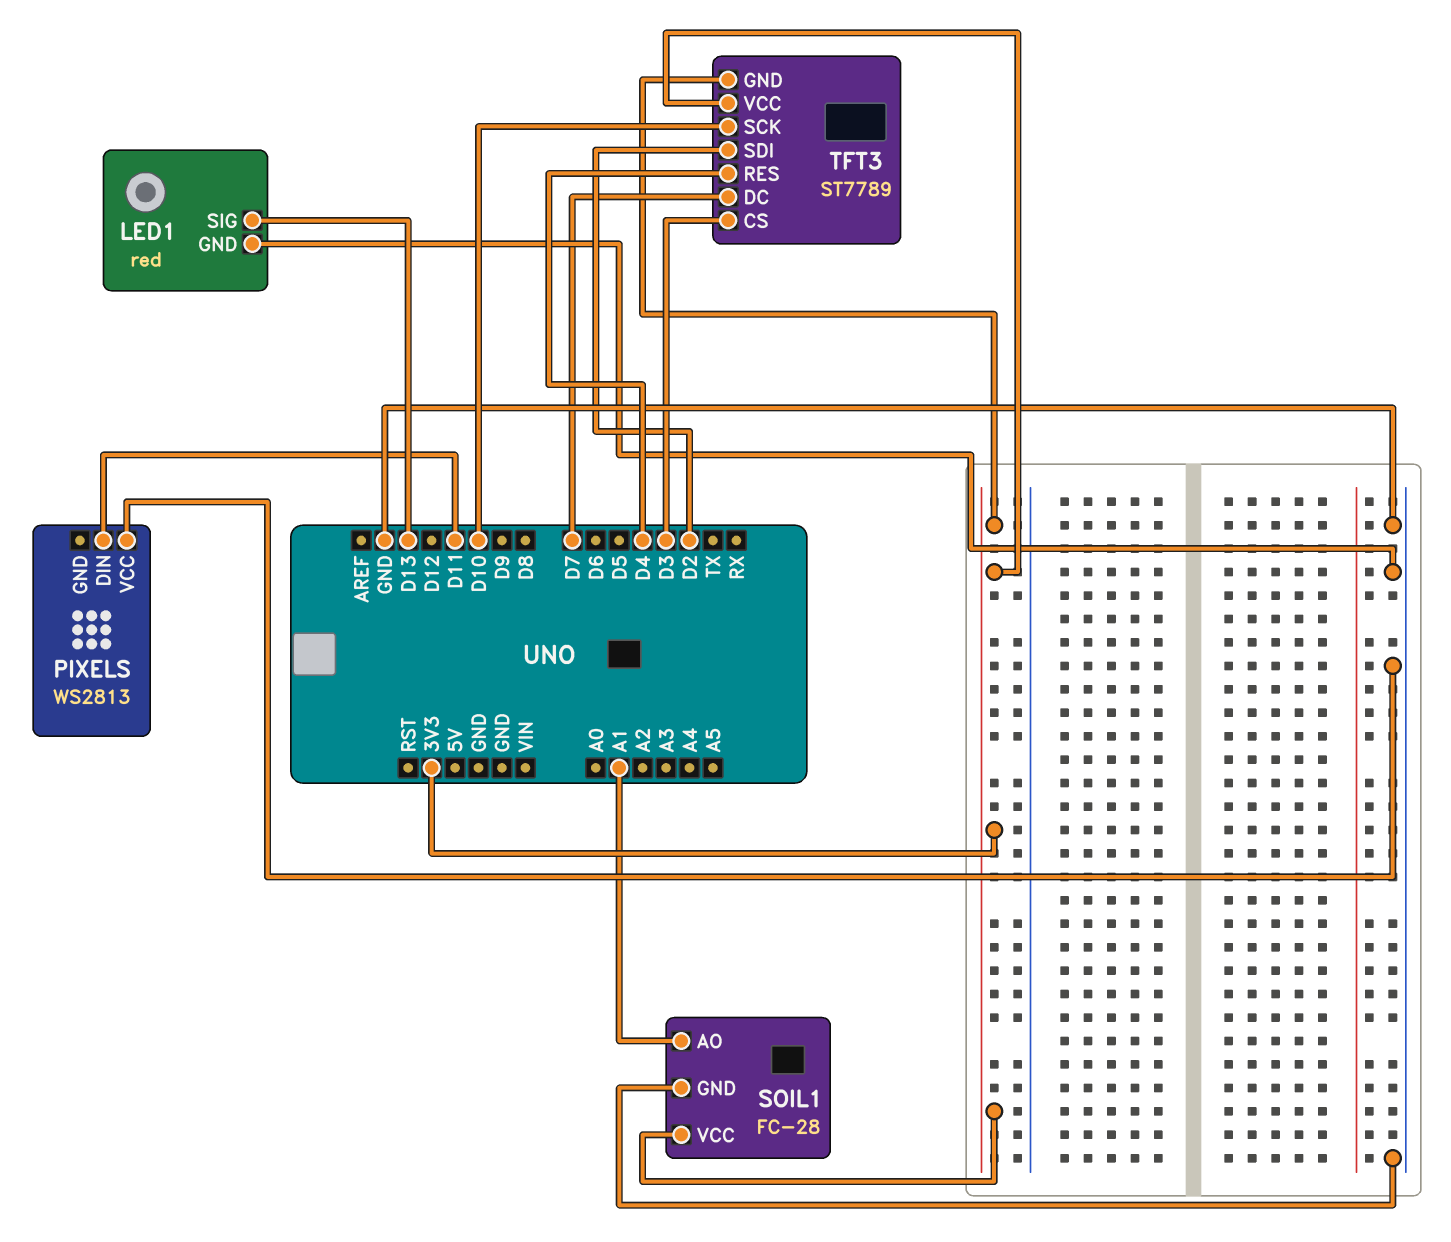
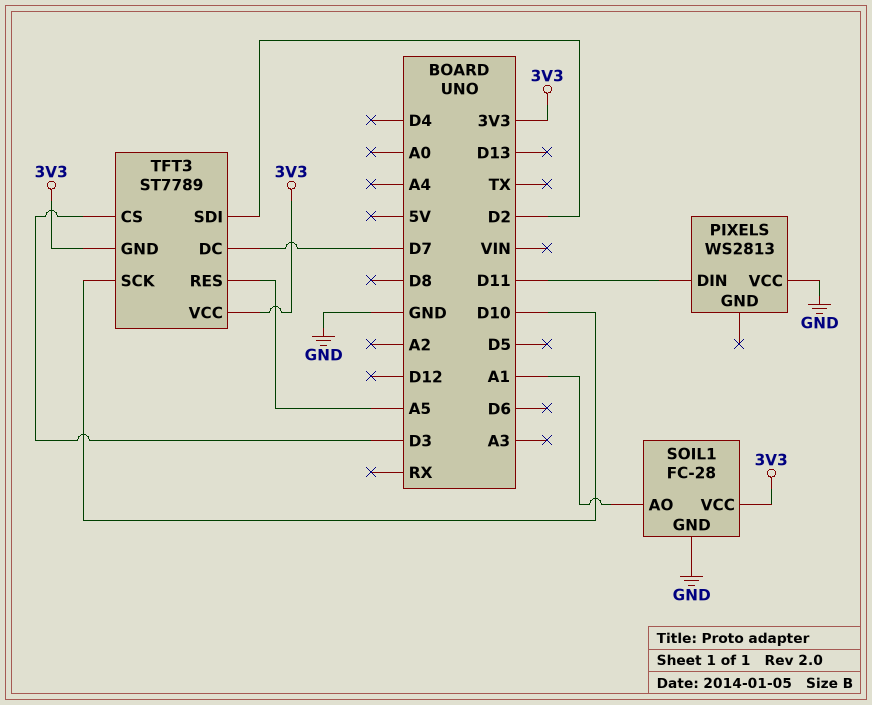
LED1: red -> none
LED1 pin GND: GND -> none
LED1 pin SIG: D13 -> none
TFT3 pin RES: D4 -> A5

